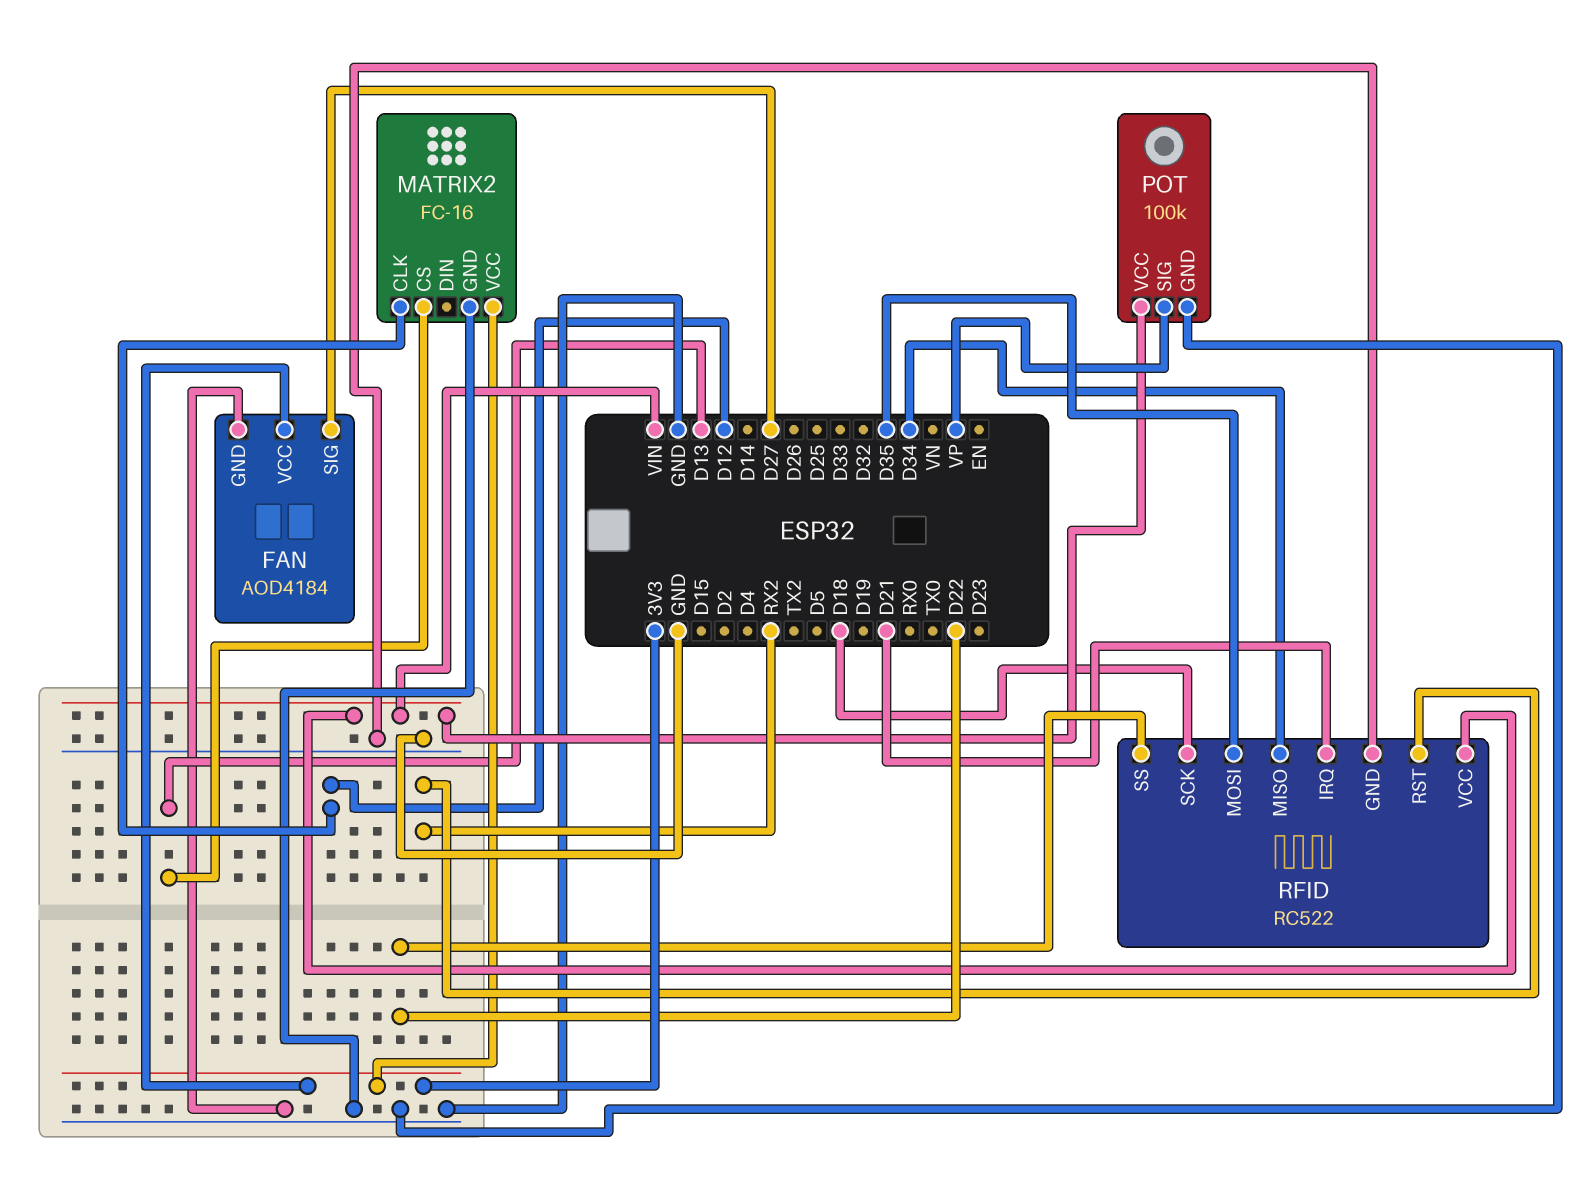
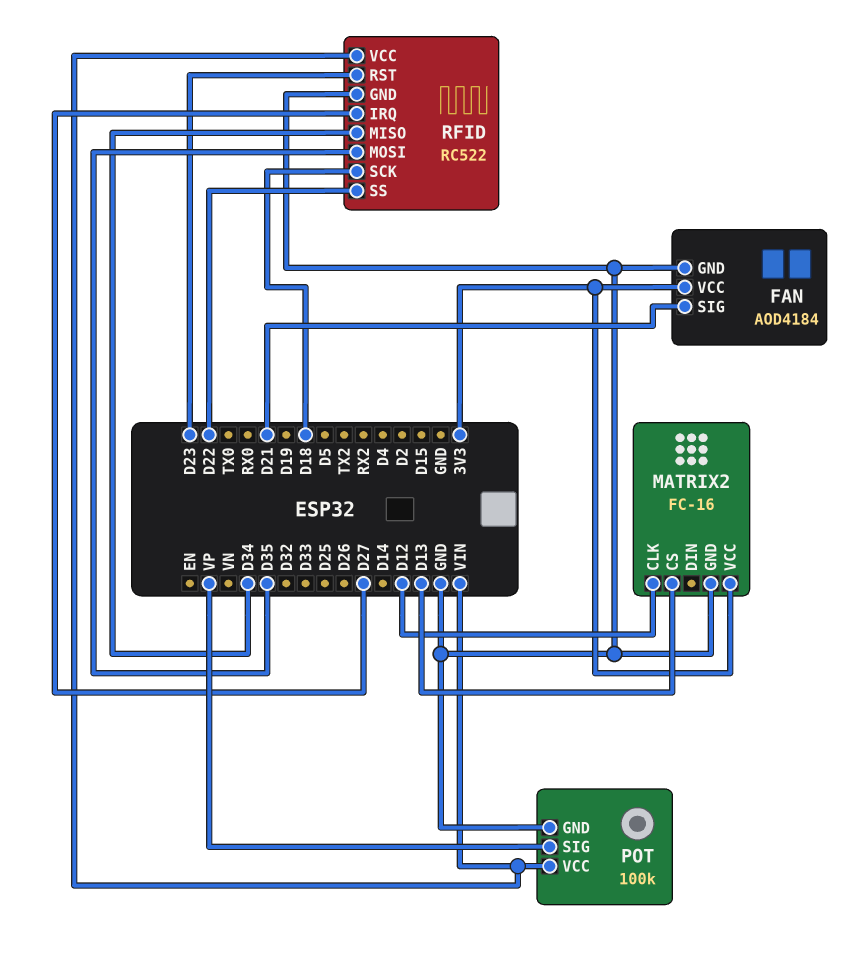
FAN pin SIG: D27 -> D21
RFID pin IRQ: D21 -> D27
RFID pin RST: RX2 -> D23

